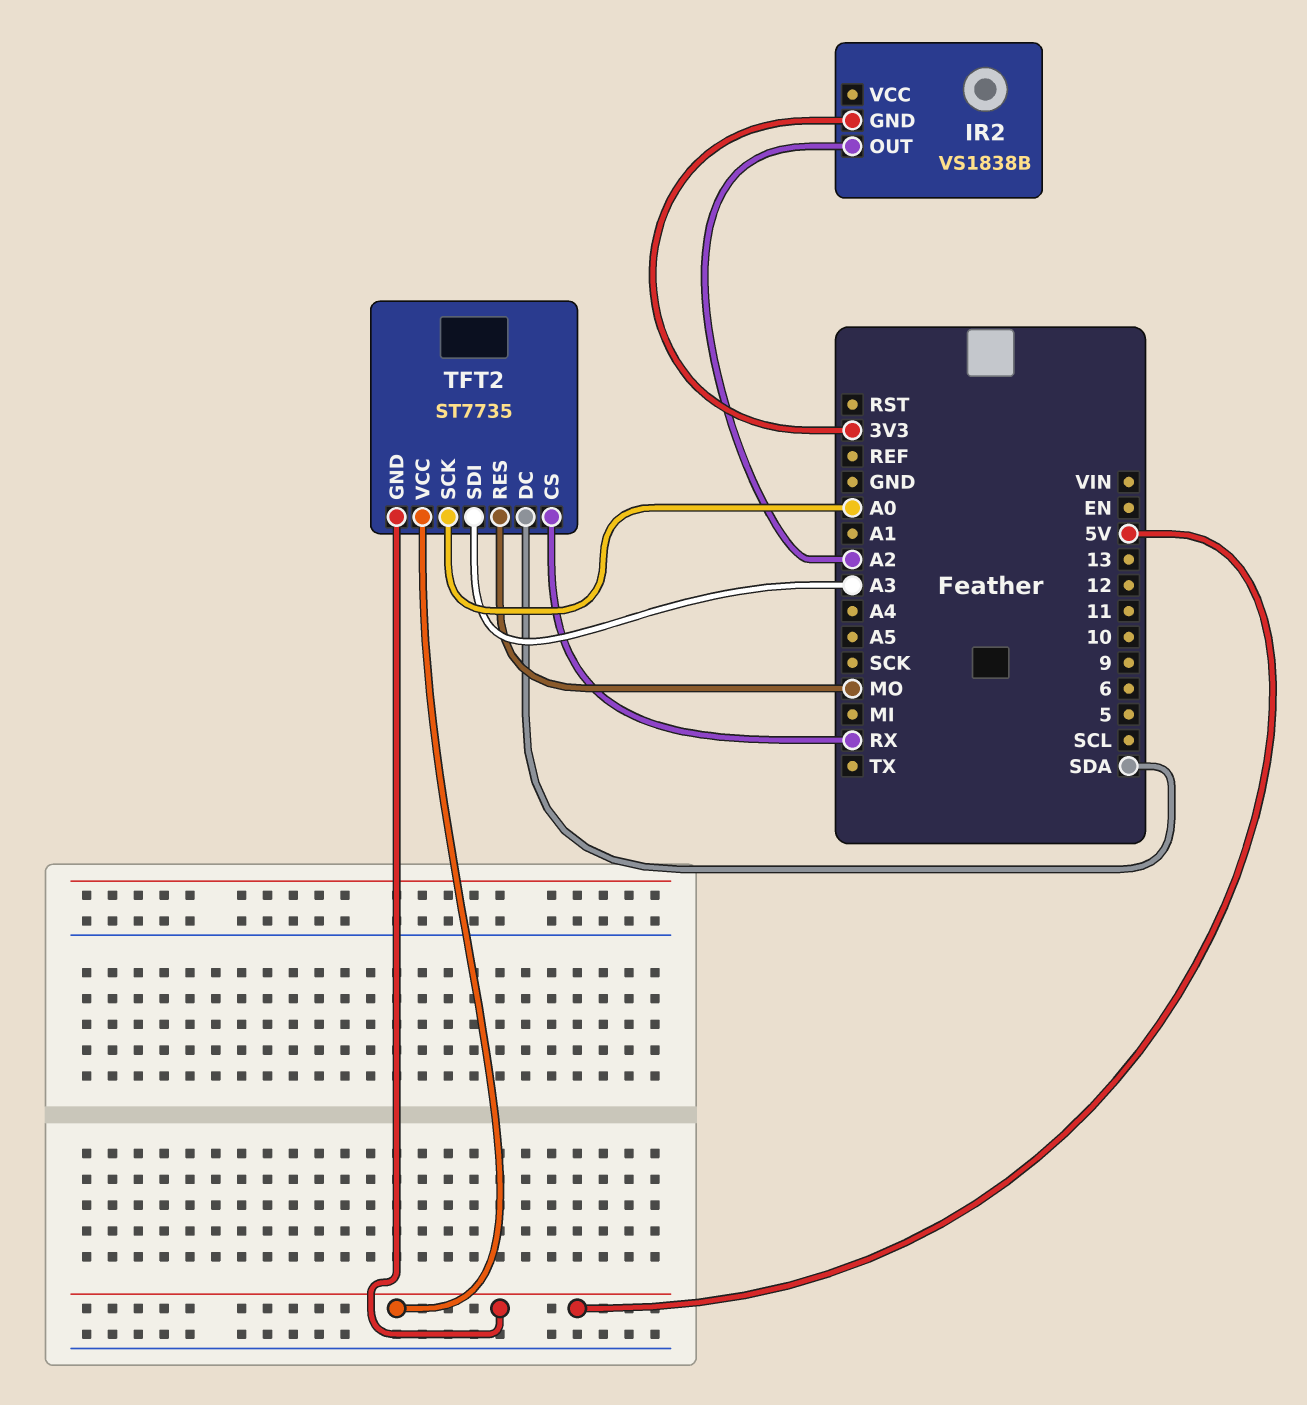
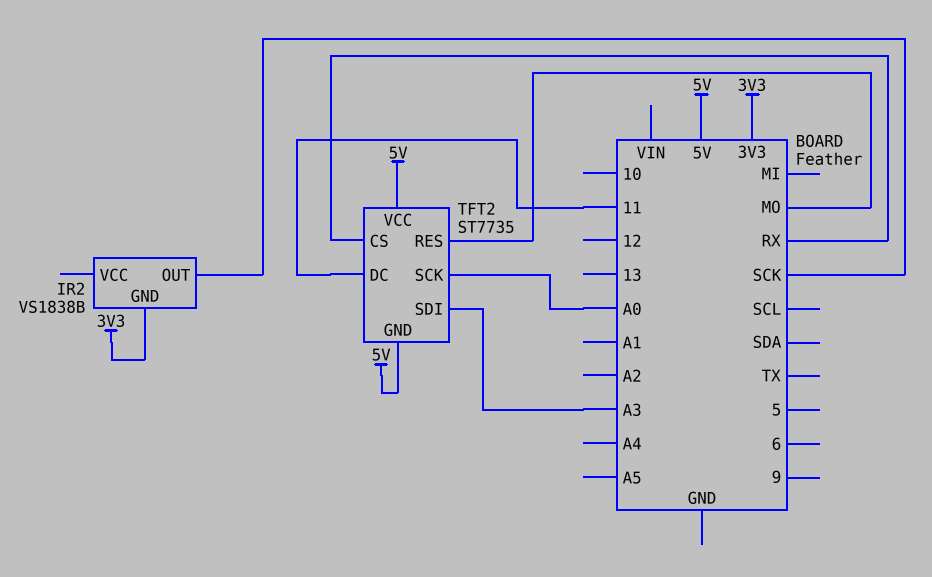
IR2 pin OUT: A2 -> SCK
TFT2 pin DC: SDA -> 11

